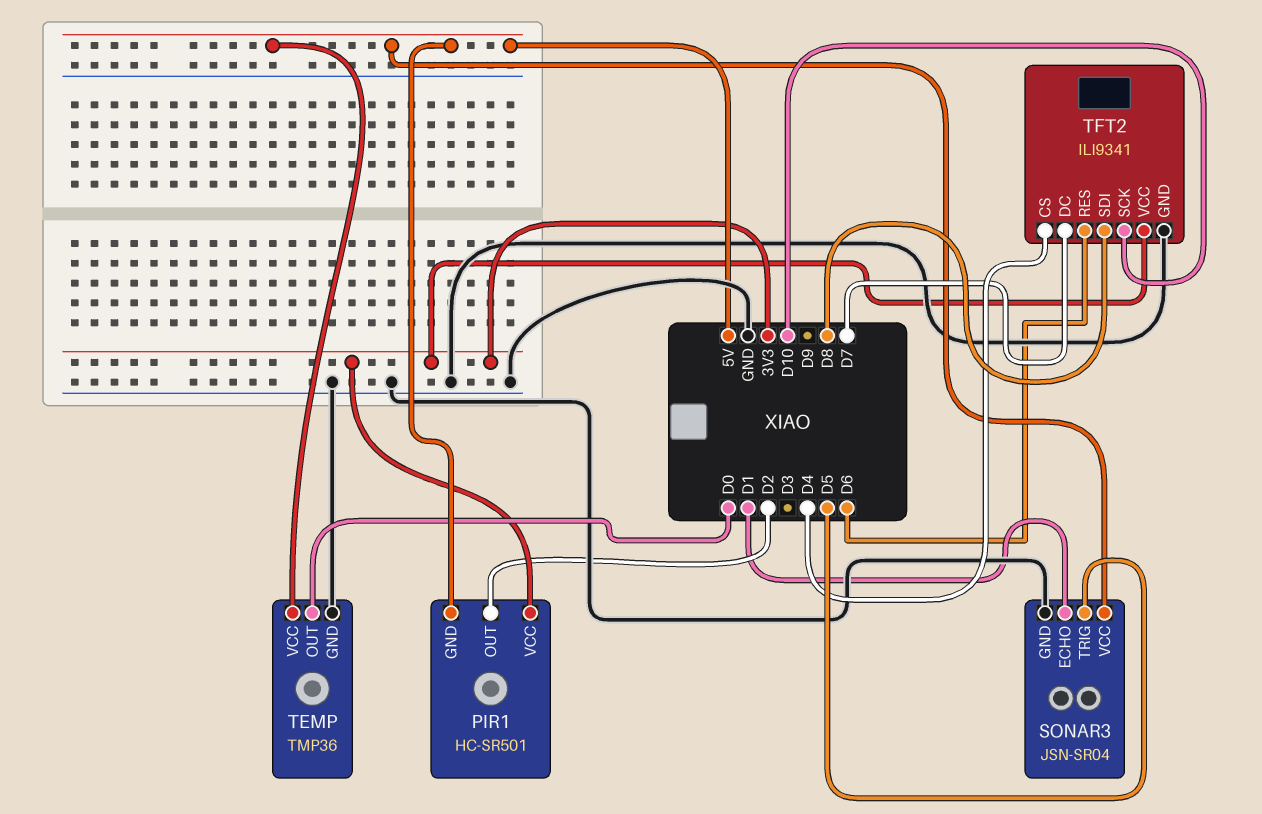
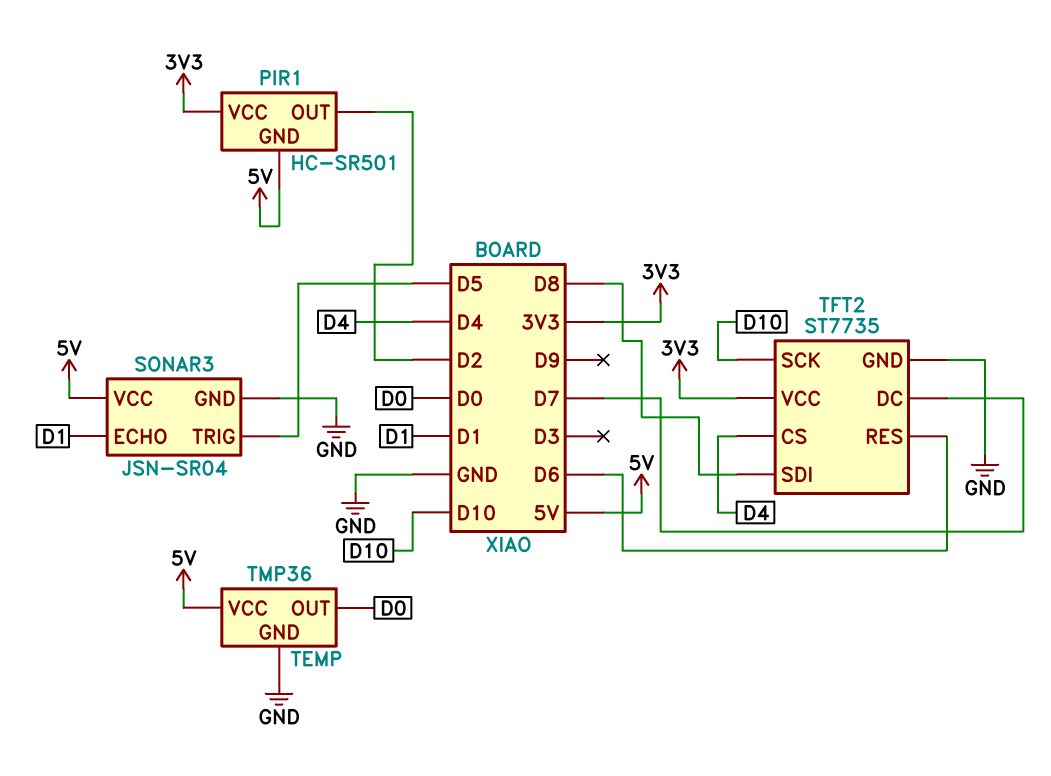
TFT2: ILI9341 -> ST7735

